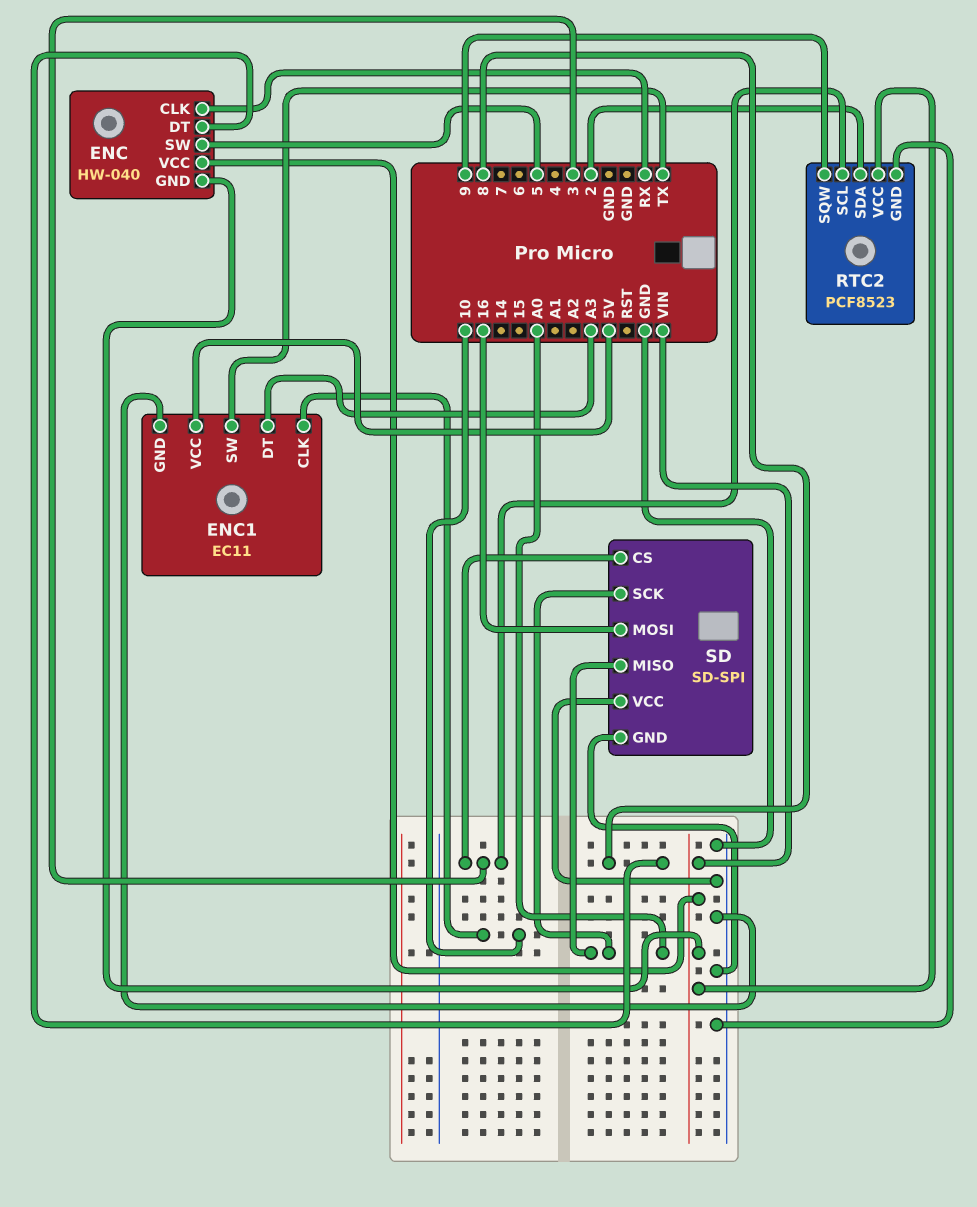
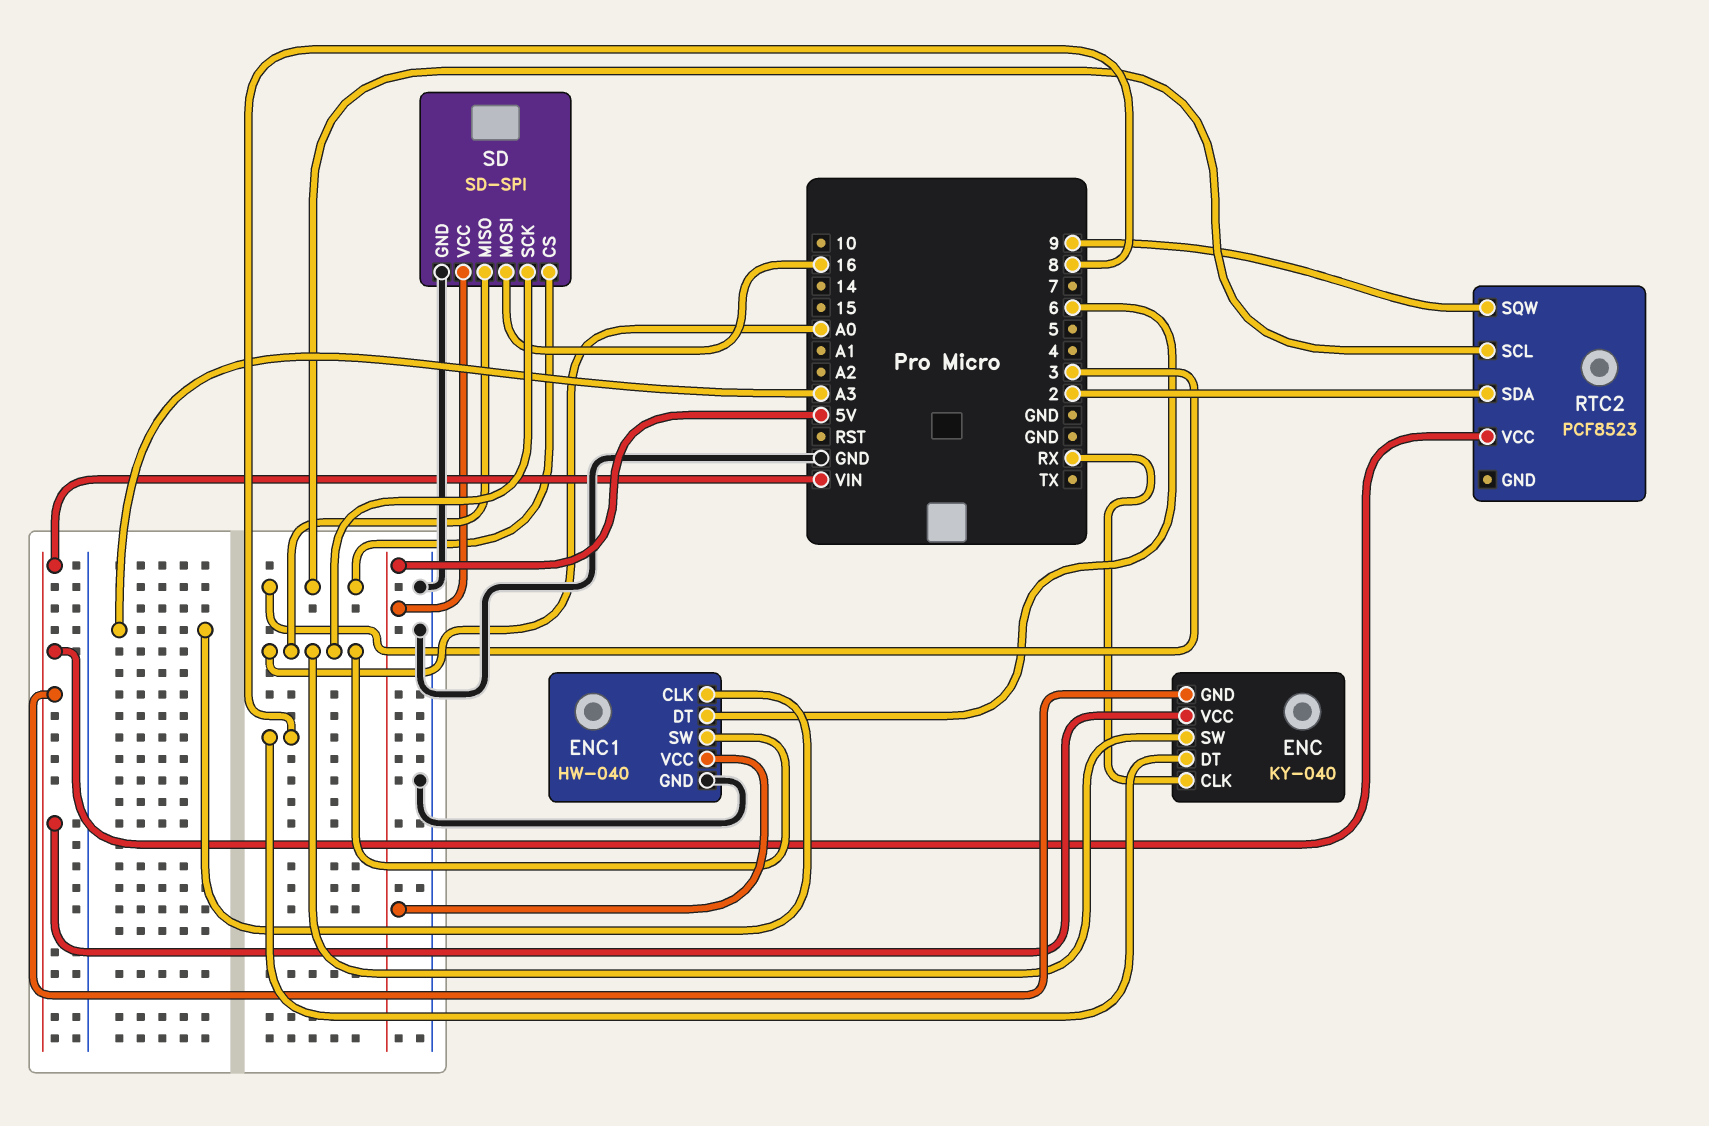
ENC: HW-040 -> KY-040
ENC pin SW: 5 -> A0
ENC1: EC11 -> HW-040
ENC1 pin CLK: 10 -> A3
ENC1 pin DT: A3 -> 6
ENC1 pin SW: TX -> A0
RTC2 pin GND: GND -> none
SD pin VCC: GND -> 5V

